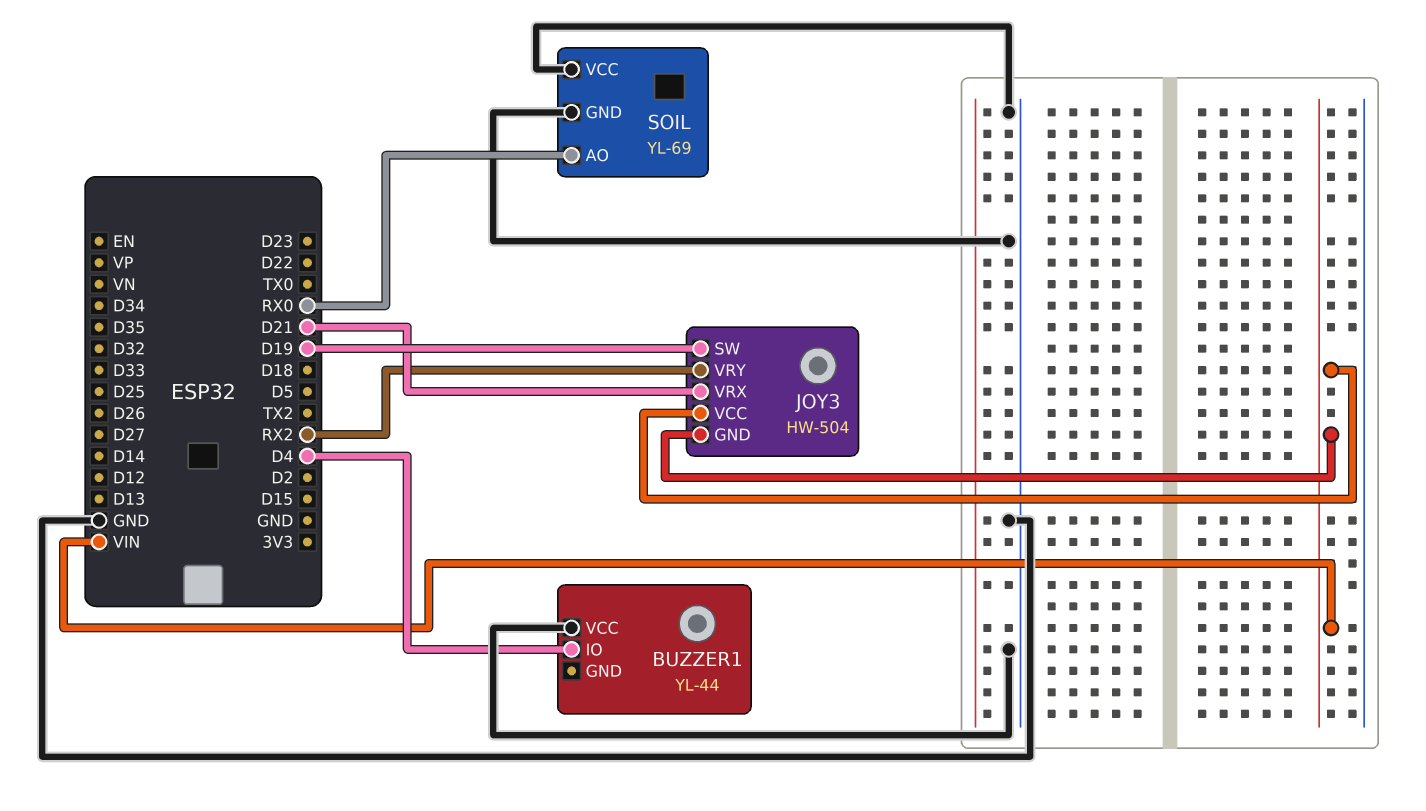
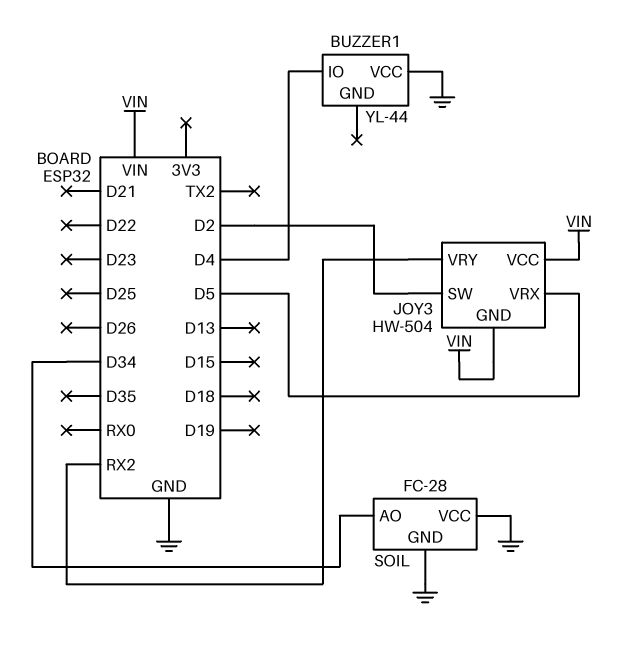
JOY3 pin SW: D19 -> D2
JOY3 pin VRX: D21 -> D5
SOIL: YL-69 -> FC-28
SOIL pin AO: RX0 -> D34

